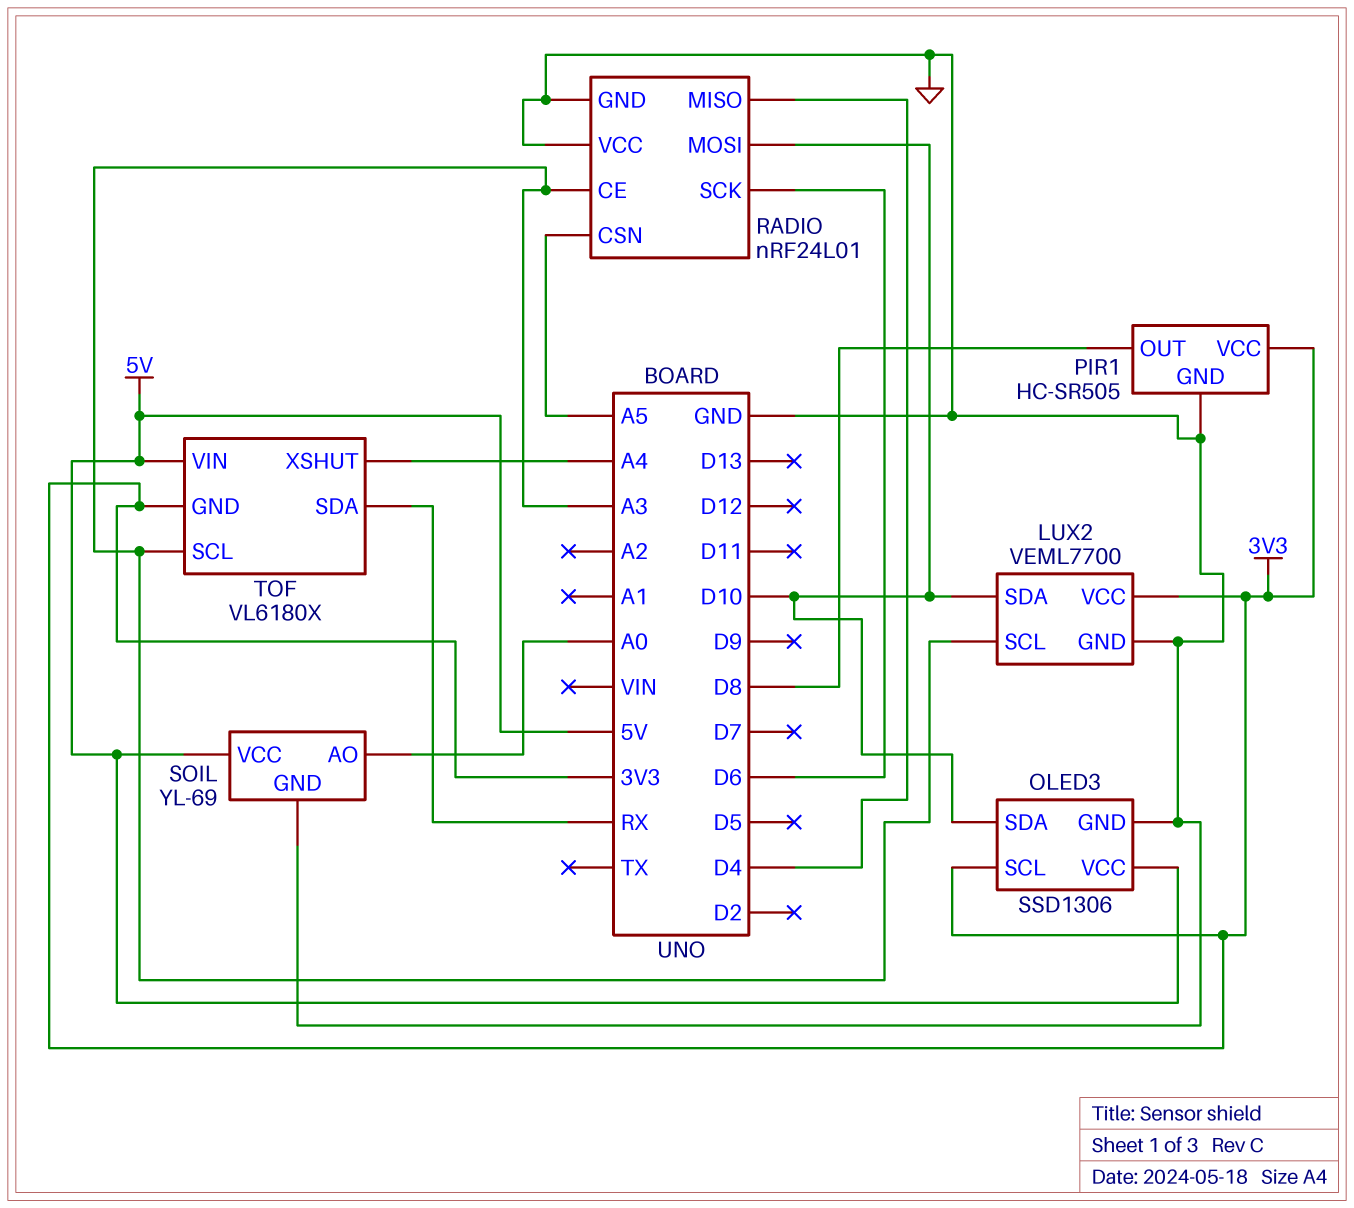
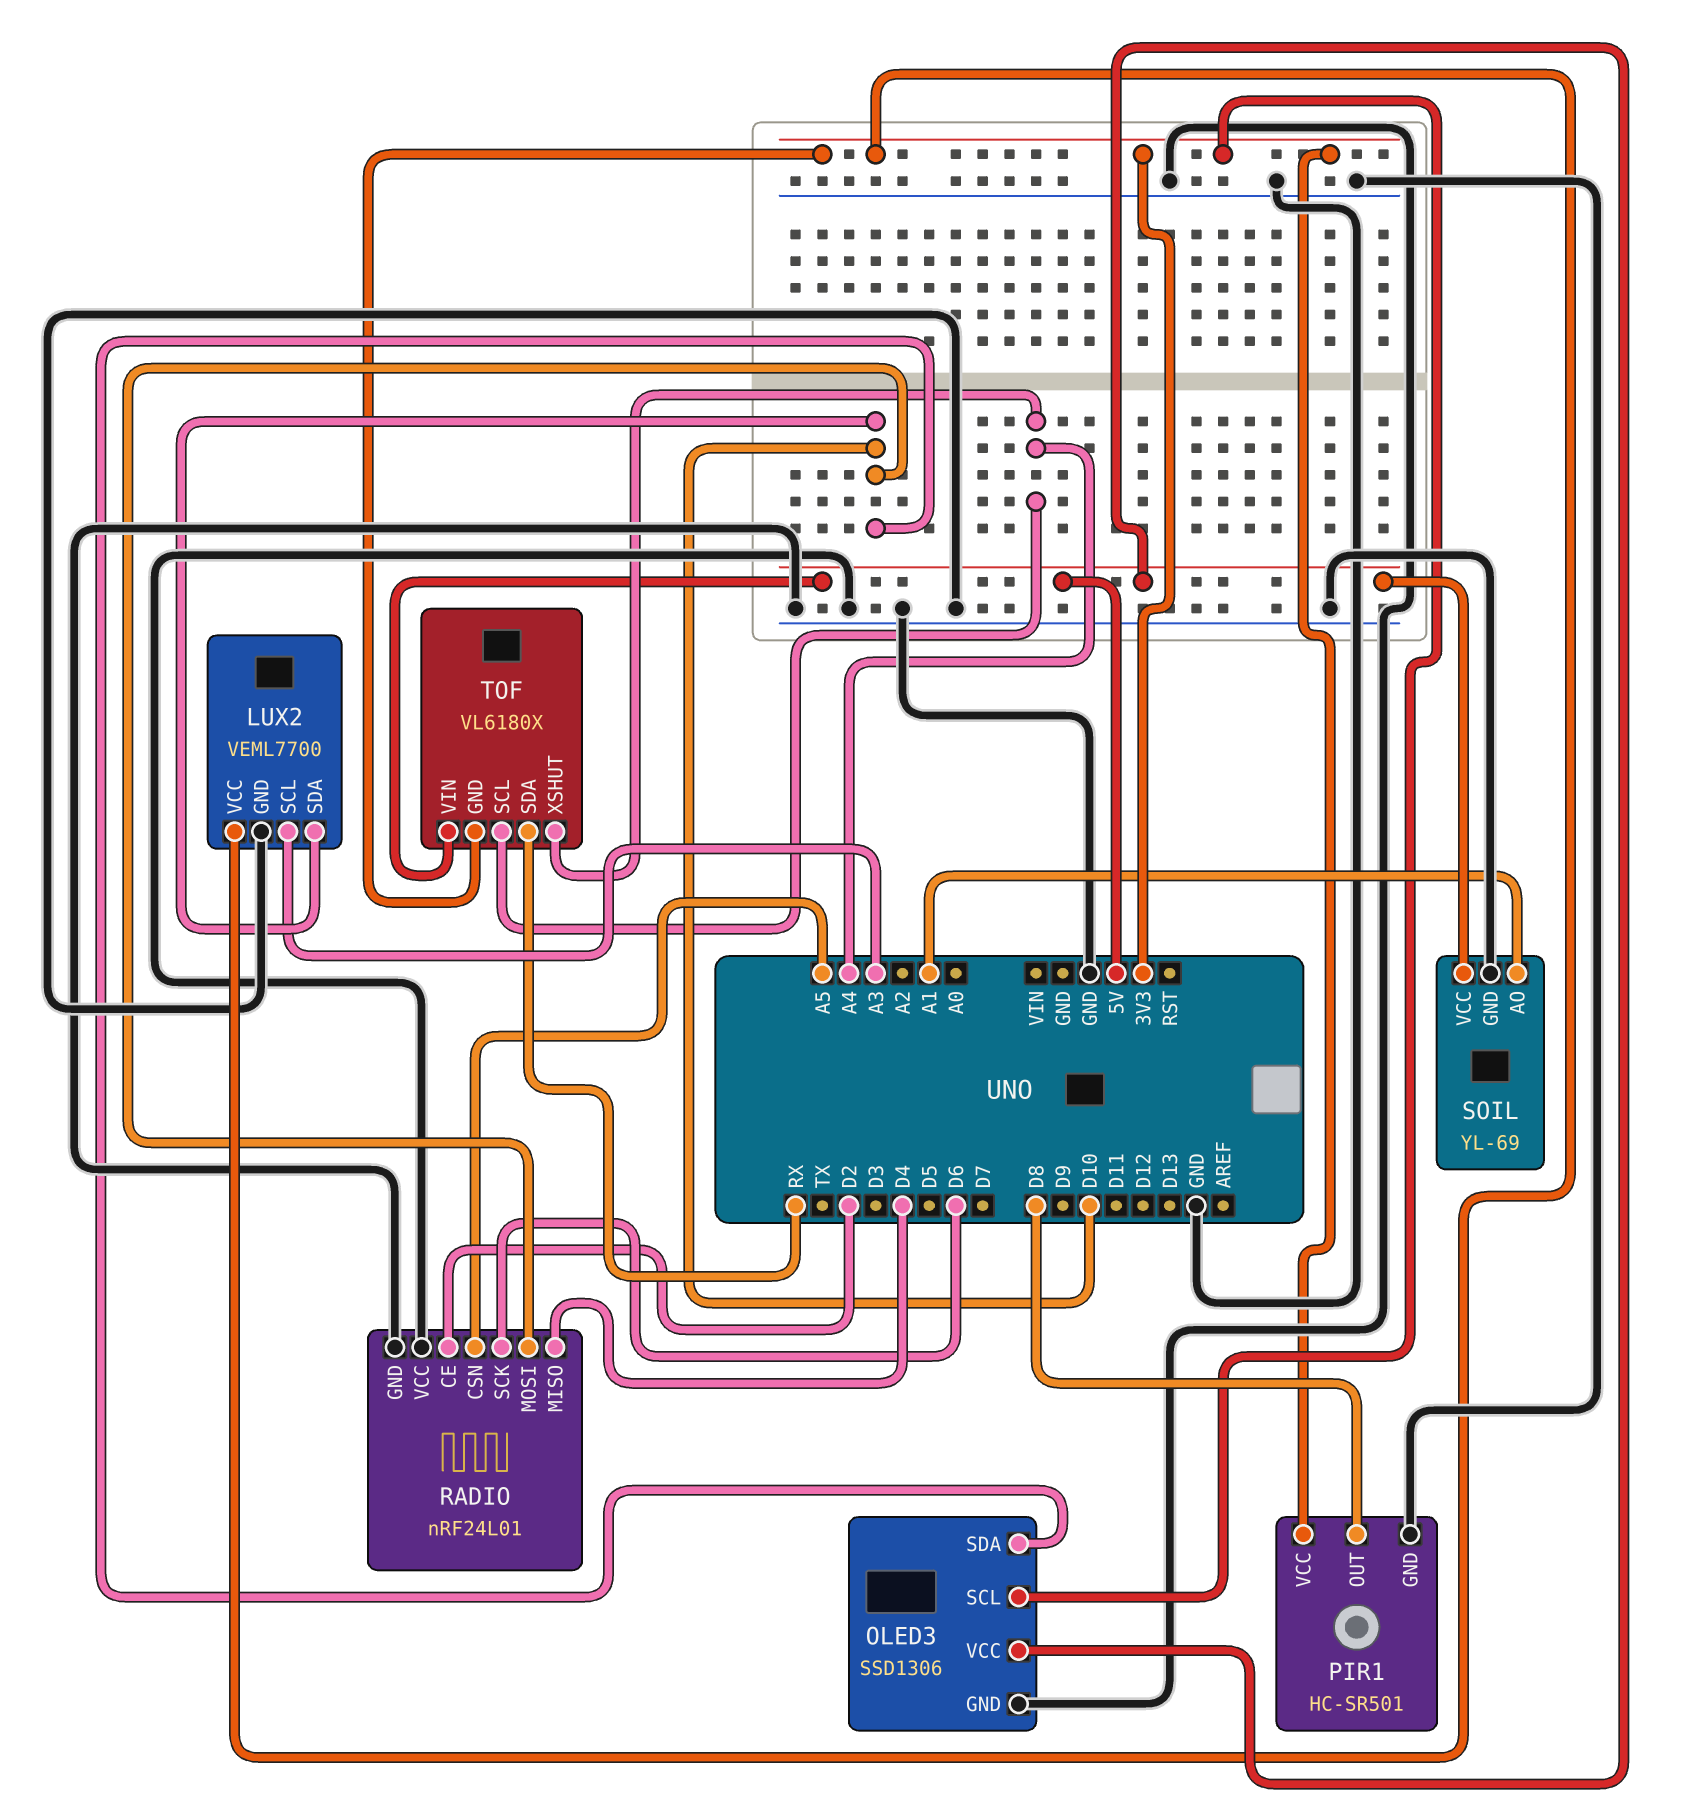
PIR1: HC-SR505 -> HC-SR501
RADIO pin CE: A3 -> D2
SOIL pin AO: A0 -> A1
TOF pin SCL: A3 -> A4

